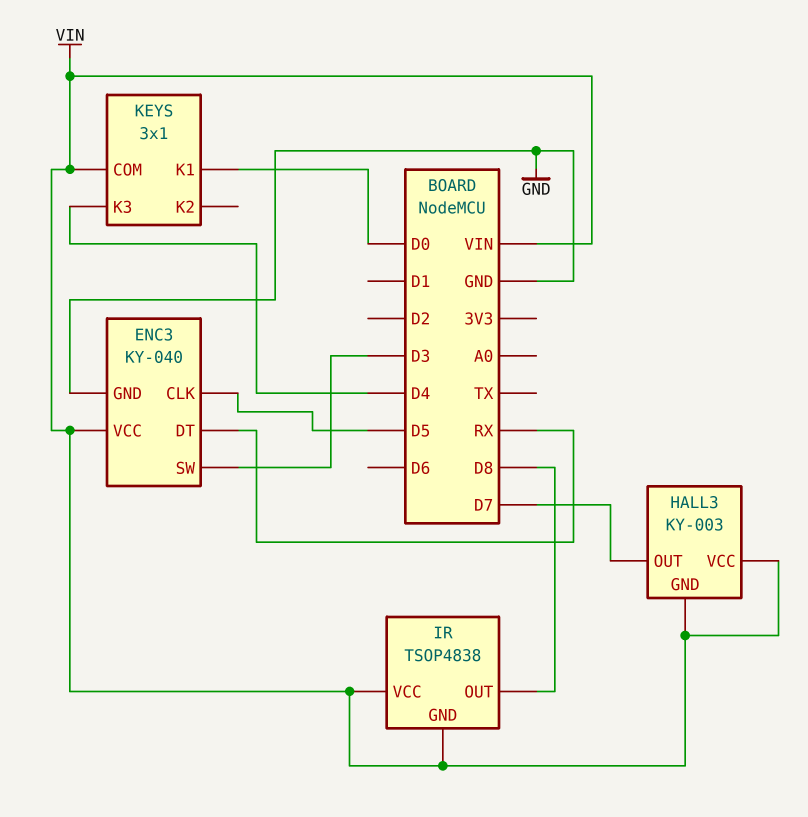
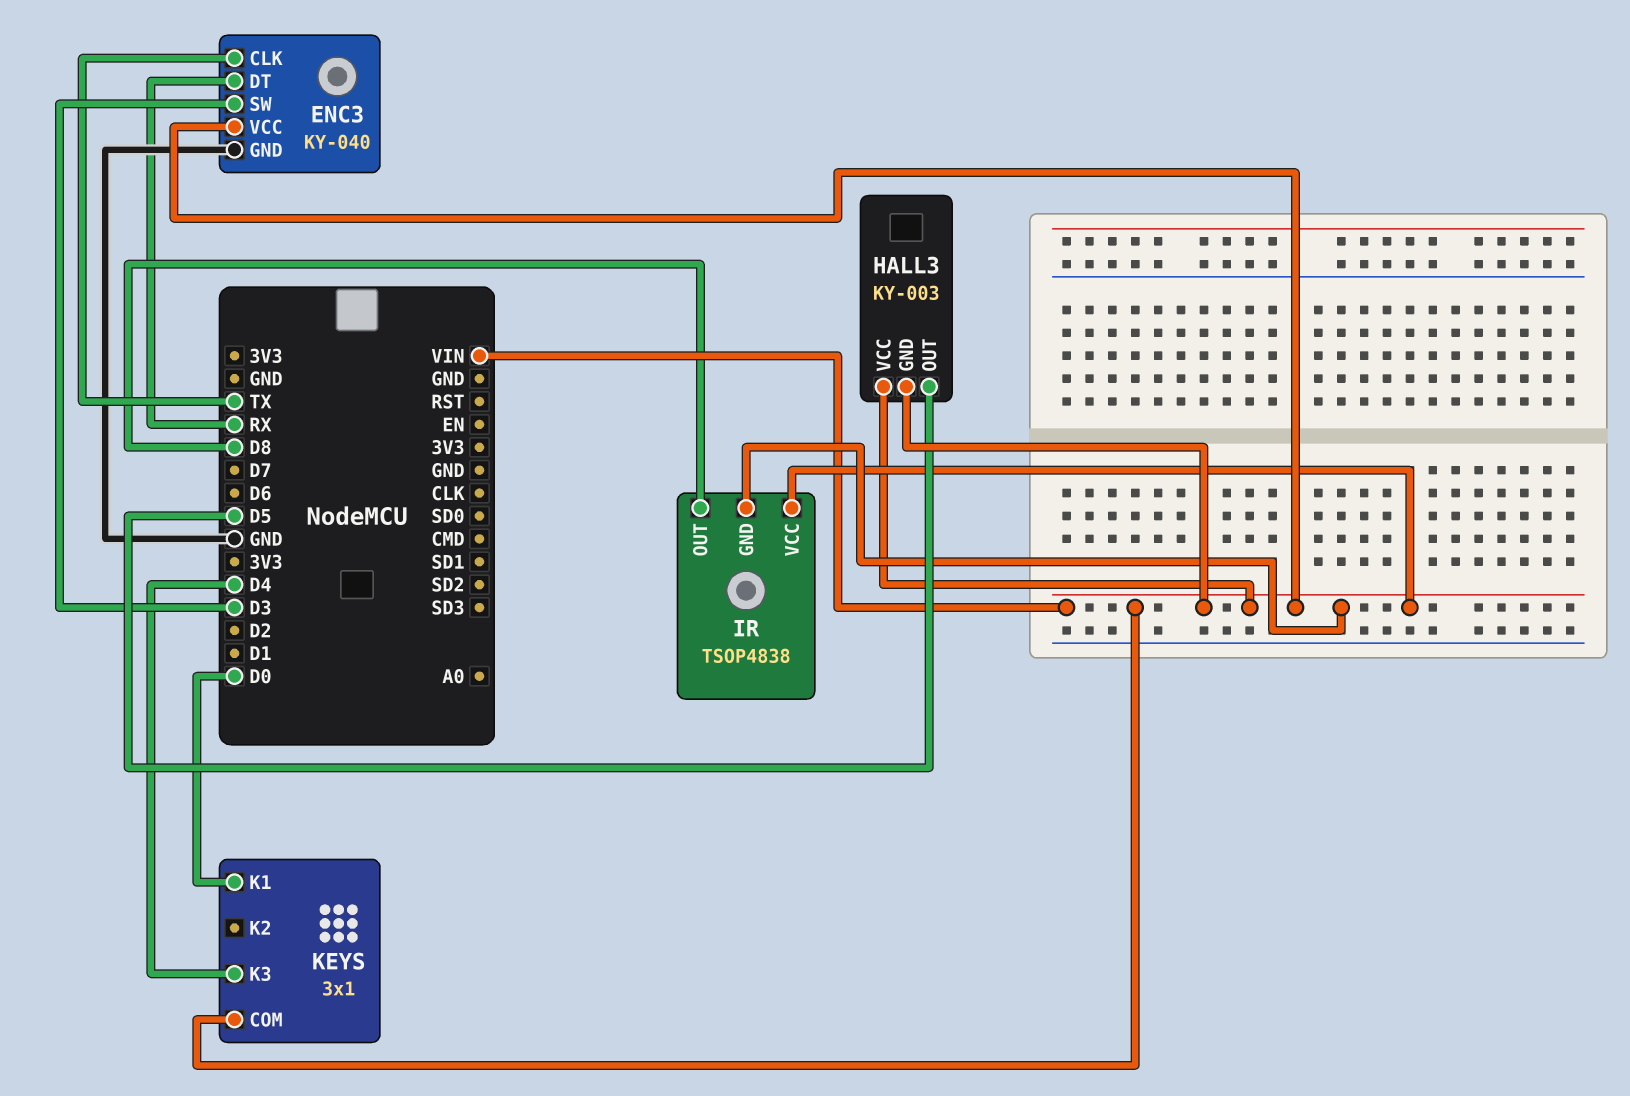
ENC3 pin CLK: D5 -> TX
HALL3 pin OUT: D7 -> D5

